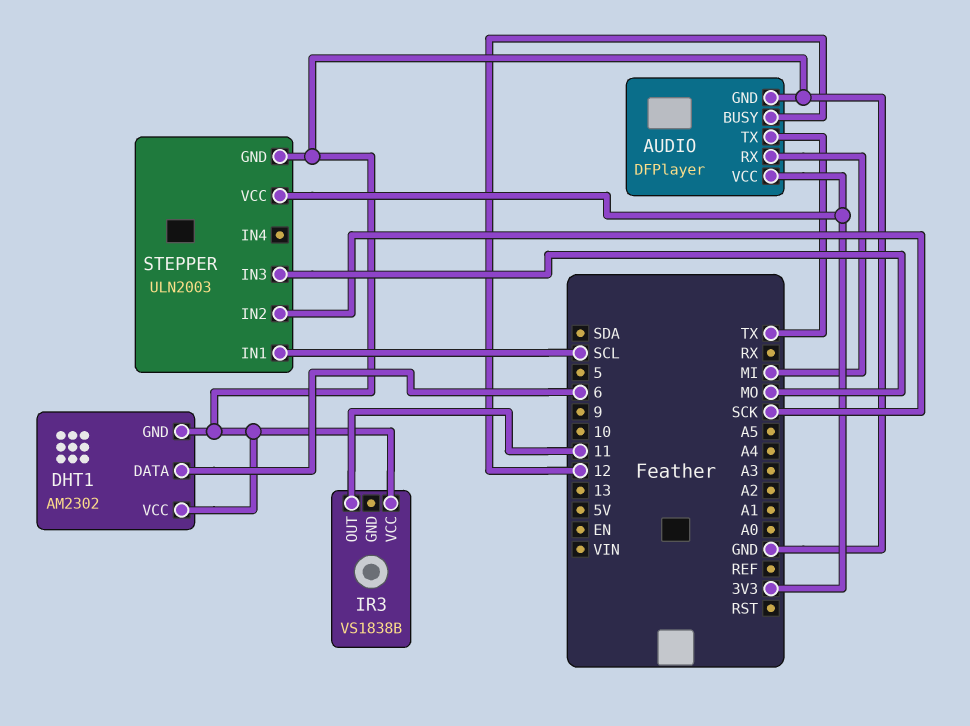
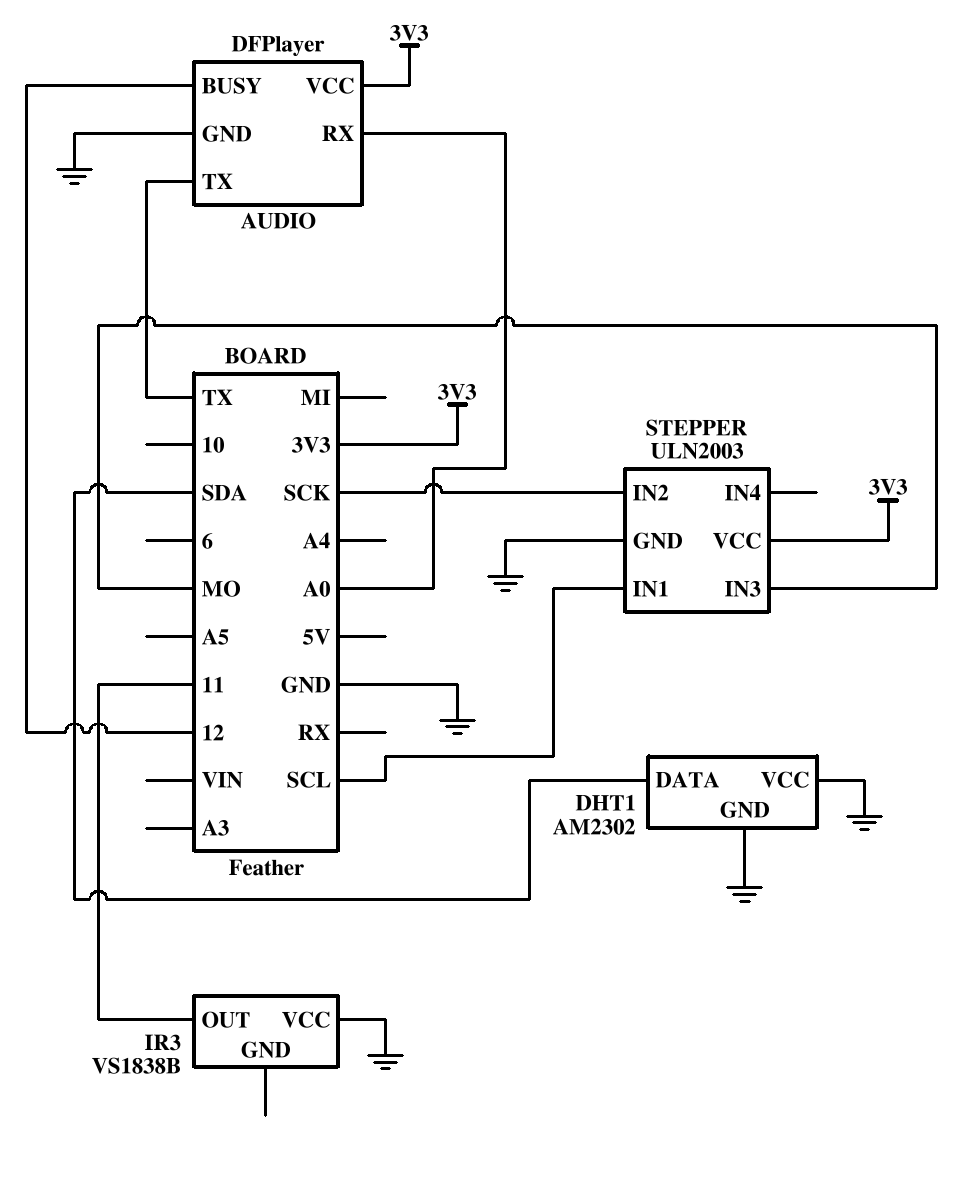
AUDIO pin RX: MI -> A0
DHT1 pin DATA: 6 -> SDA

